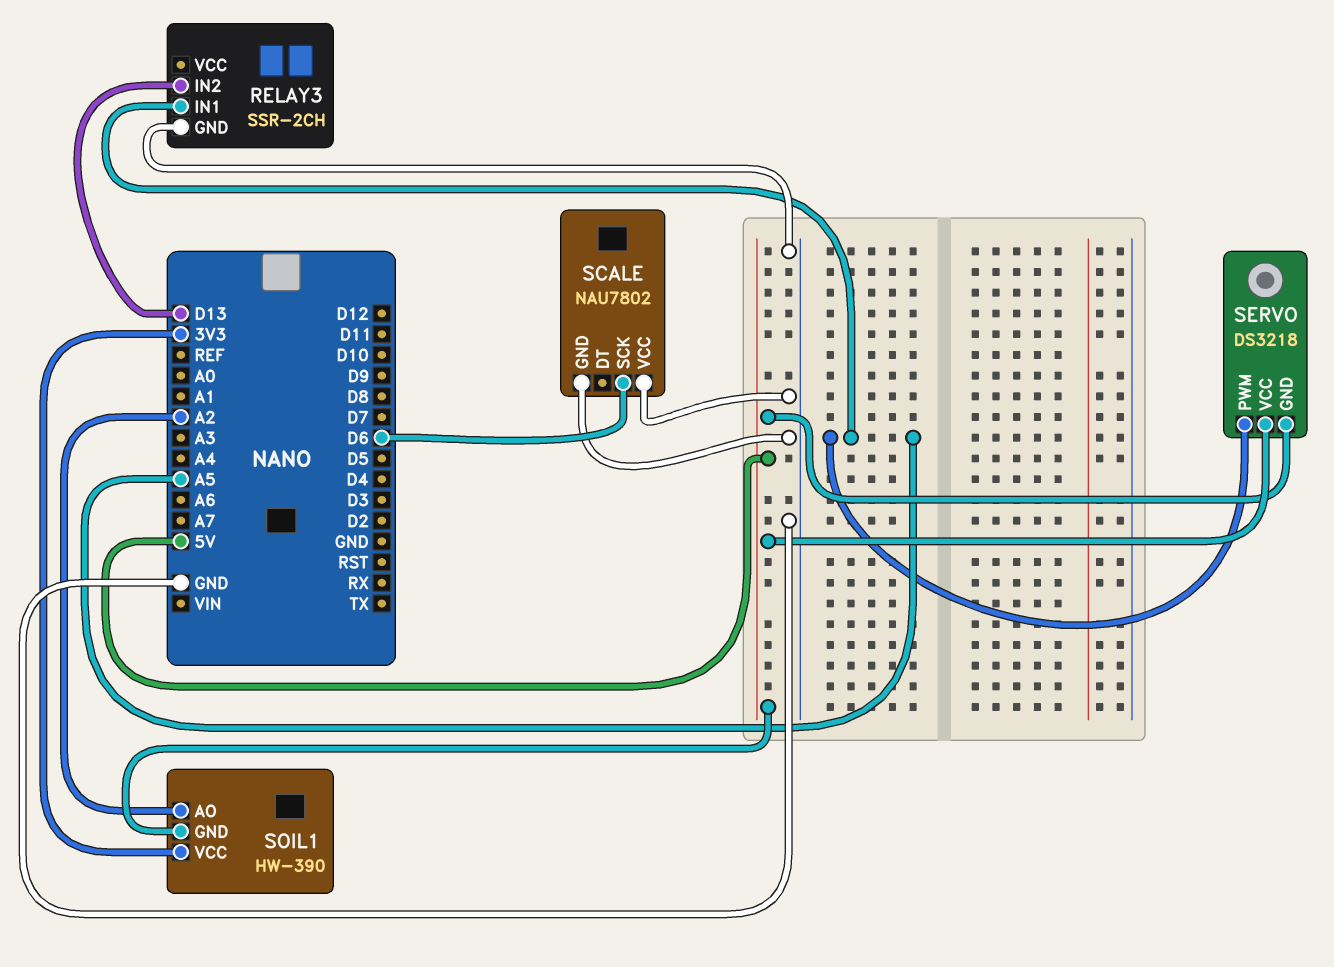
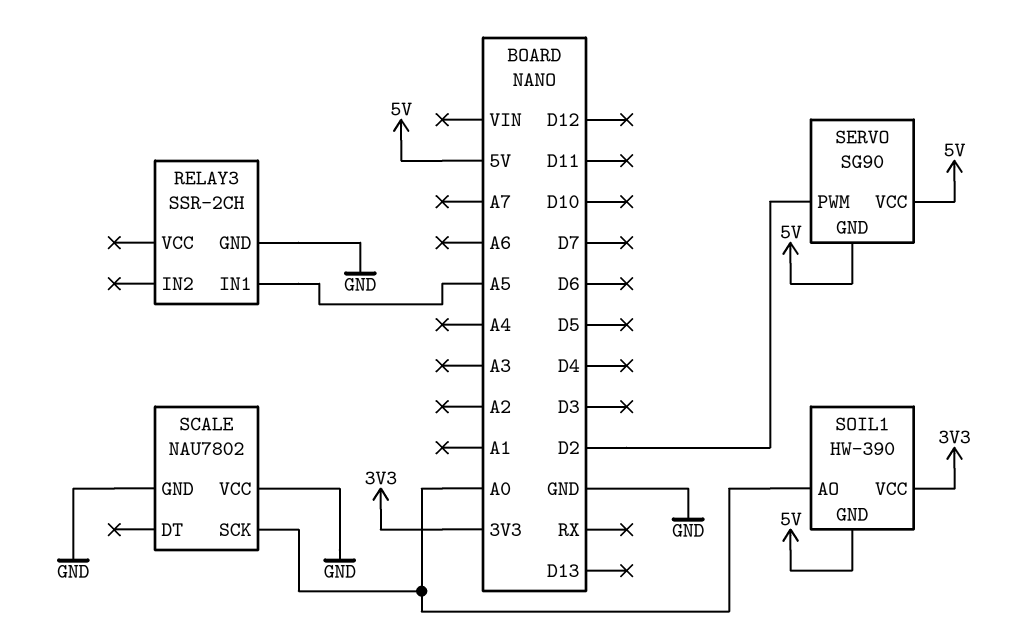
RELAY3 pin IN2: D13 -> none
SCALE pin SCK: D6 -> A0
SERVO: DS3218 -> SG90
SERVO pin PWM: A5 -> D2
SOIL1 pin AO: A2 -> A0

